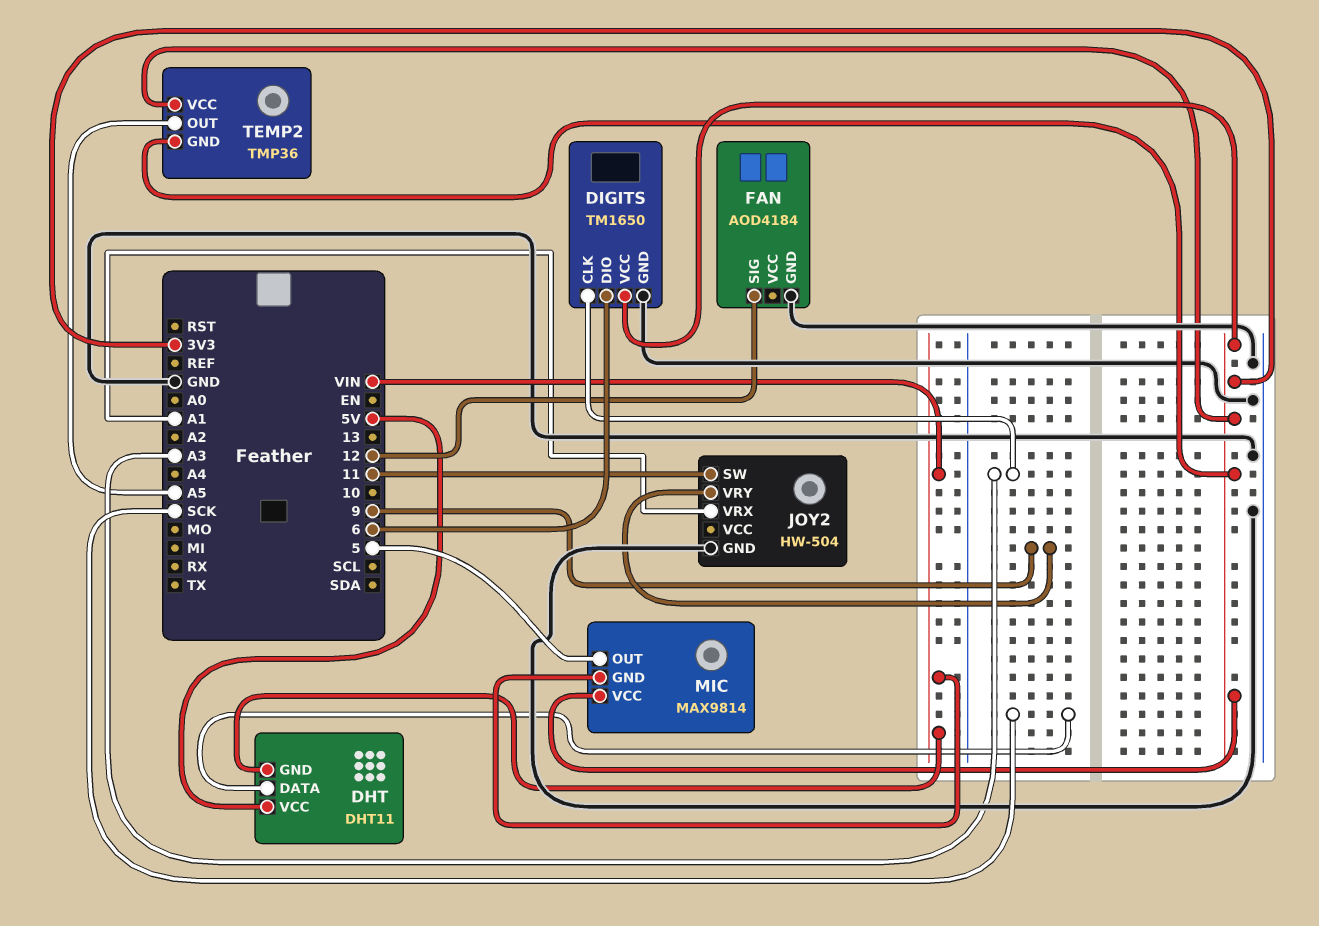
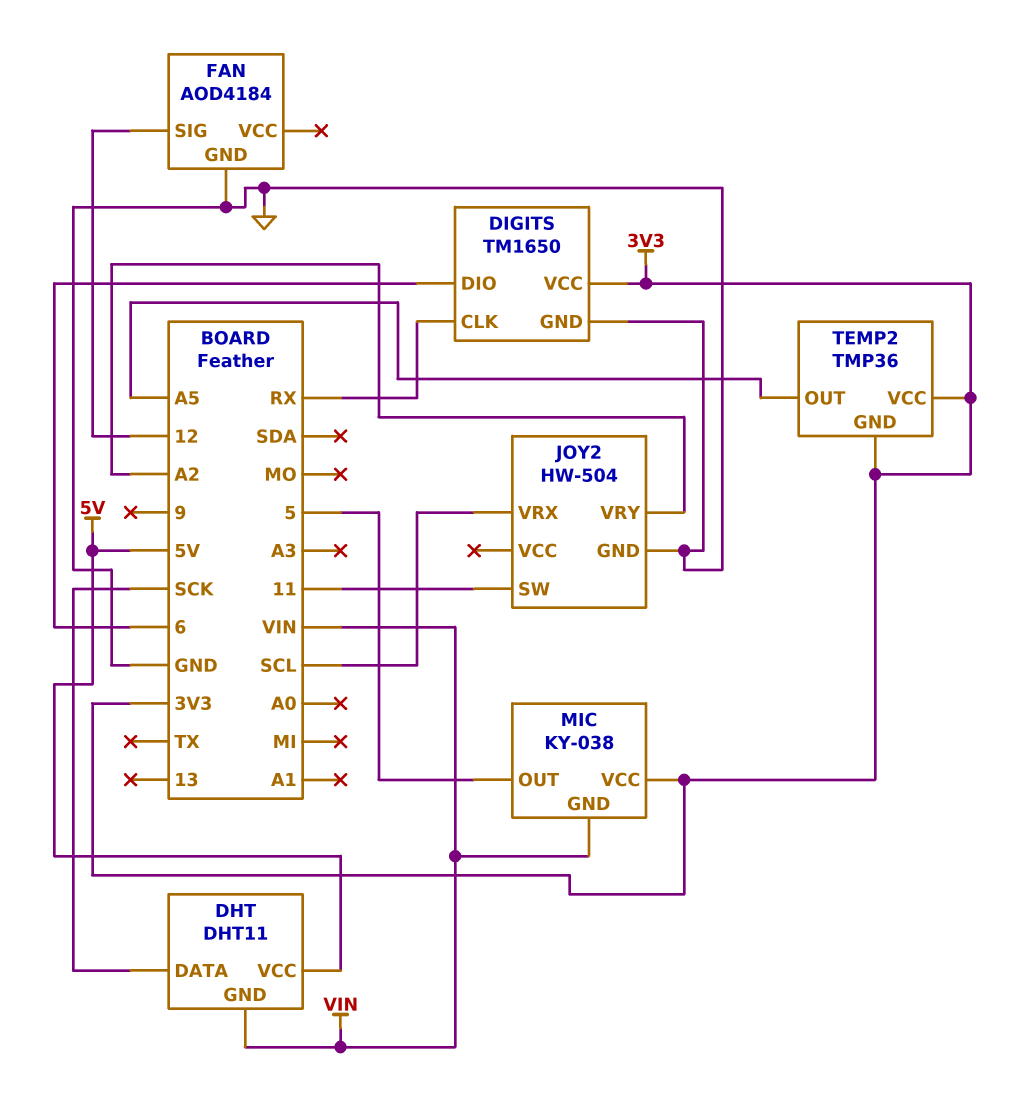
DIGITS pin CLK: A3 -> RX
JOY2 pin VRX: A1 -> SCL
JOY2 pin VRY: 9 -> A2
MIC: MAX9814 -> KY-038

